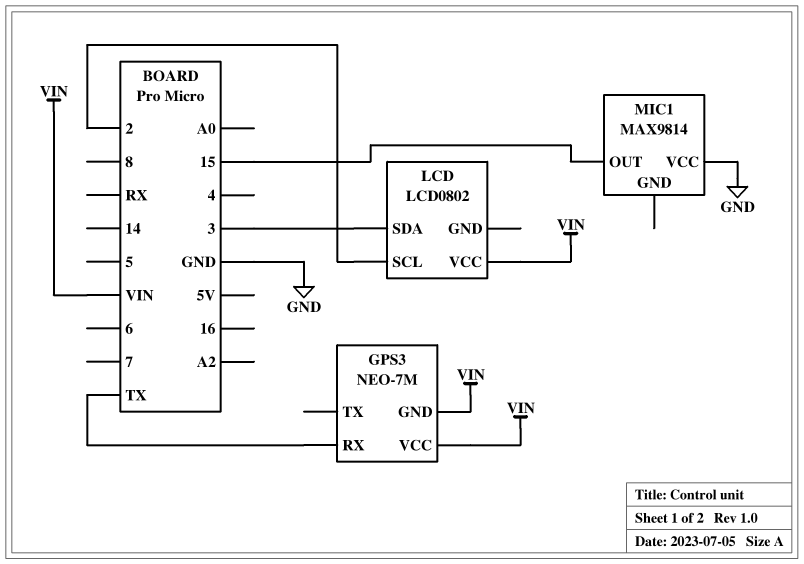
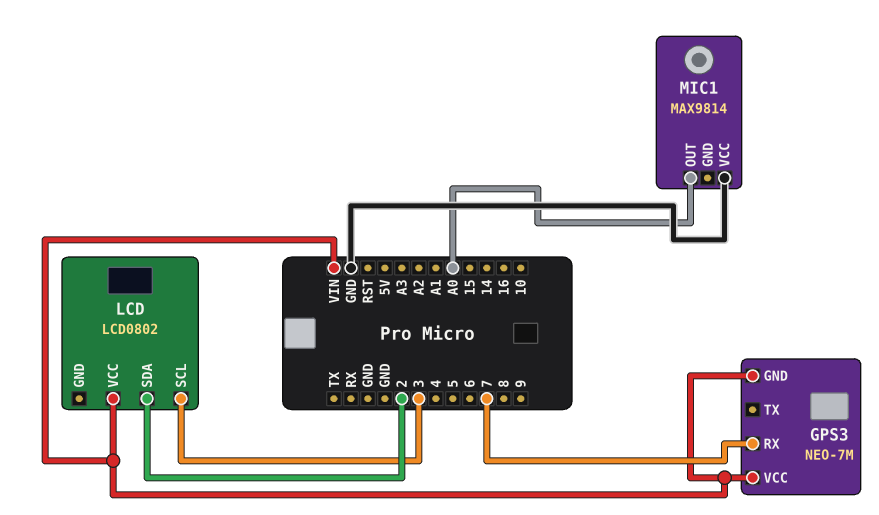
GPS3 pin RX: TX -> 7
LCD pin SCL: 2 -> 3
LCD pin SDA: 3 -> 2
MIC1 pin OUT: 15 -> A0

